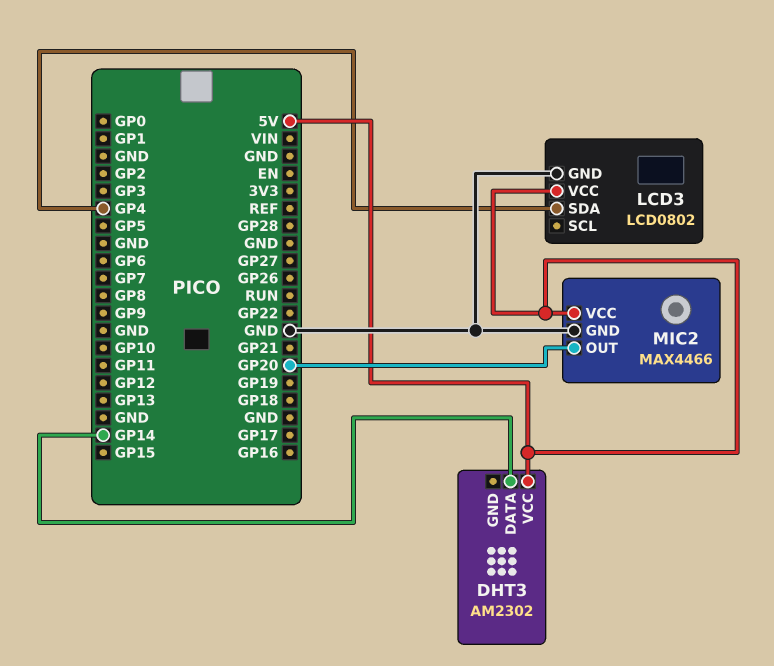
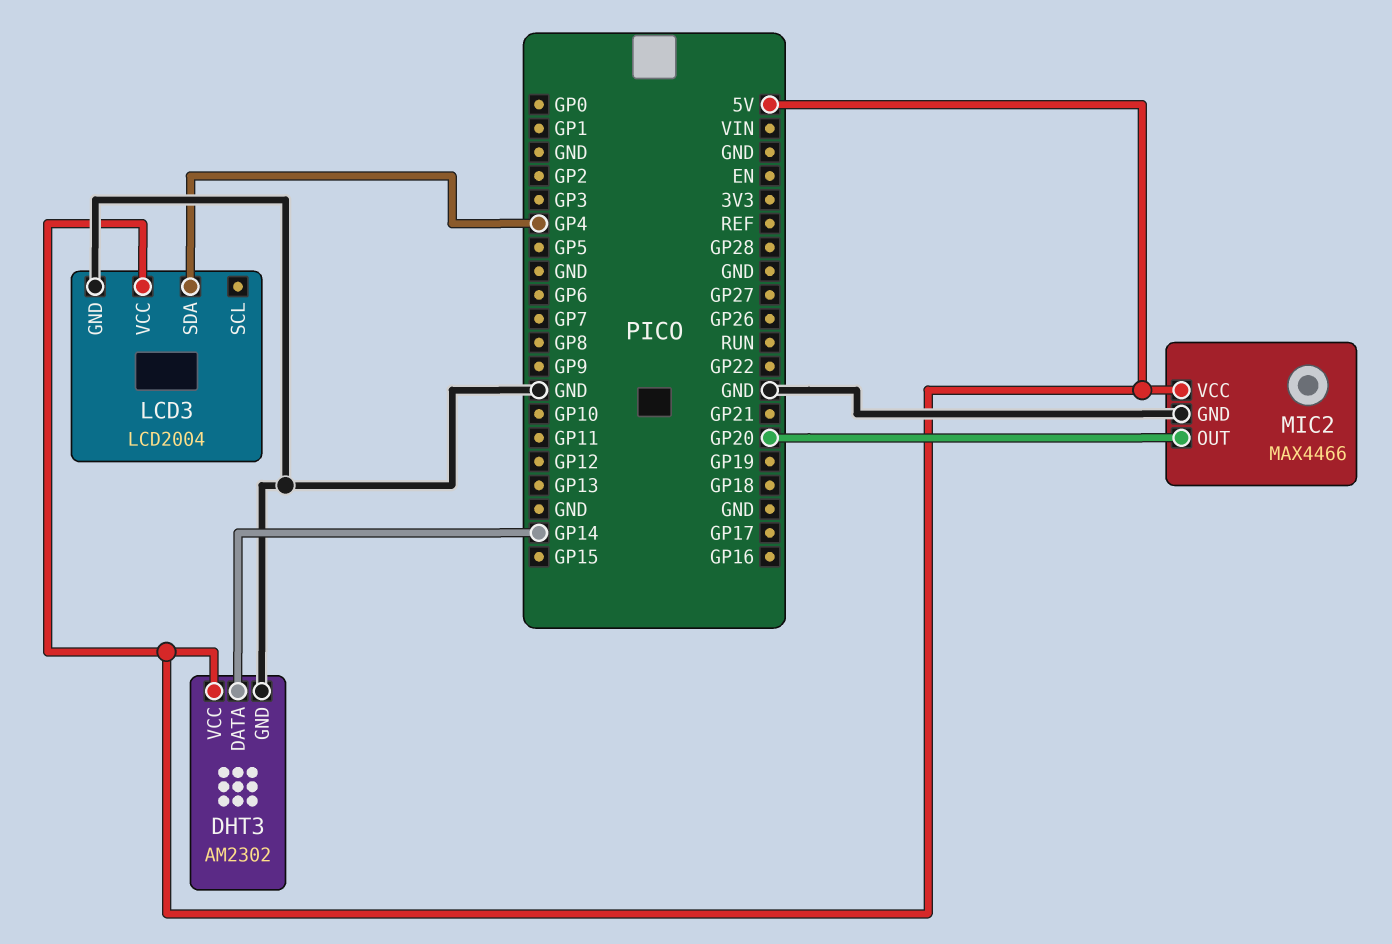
DHT3 pin GND: none -> GND
LCD3: LCD0802 -> LCD2004

